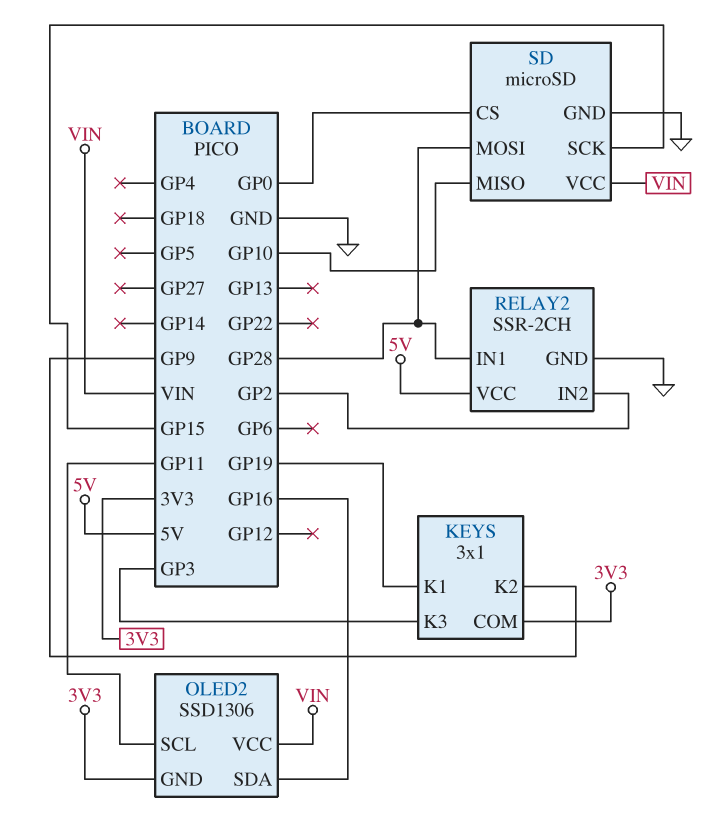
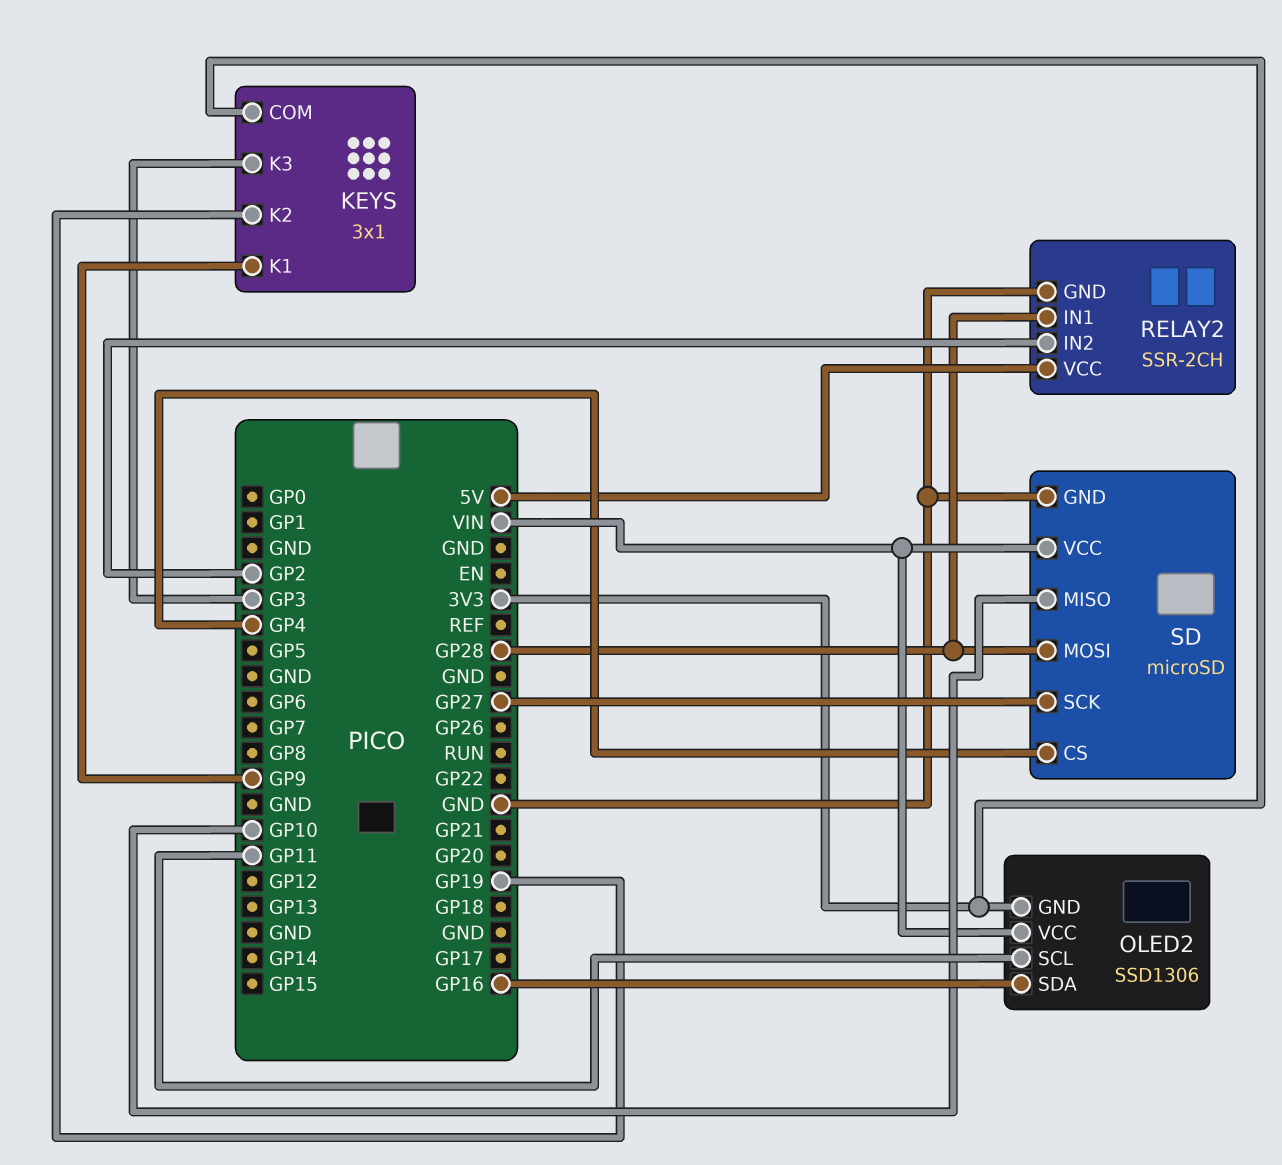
KEYS pin K1: GP19 -> GP9
KEYS pin K2: GP9 -> GP19
SD pin CS: GP0 -> GP4
SD pin SCK: GP15 -> GP27

